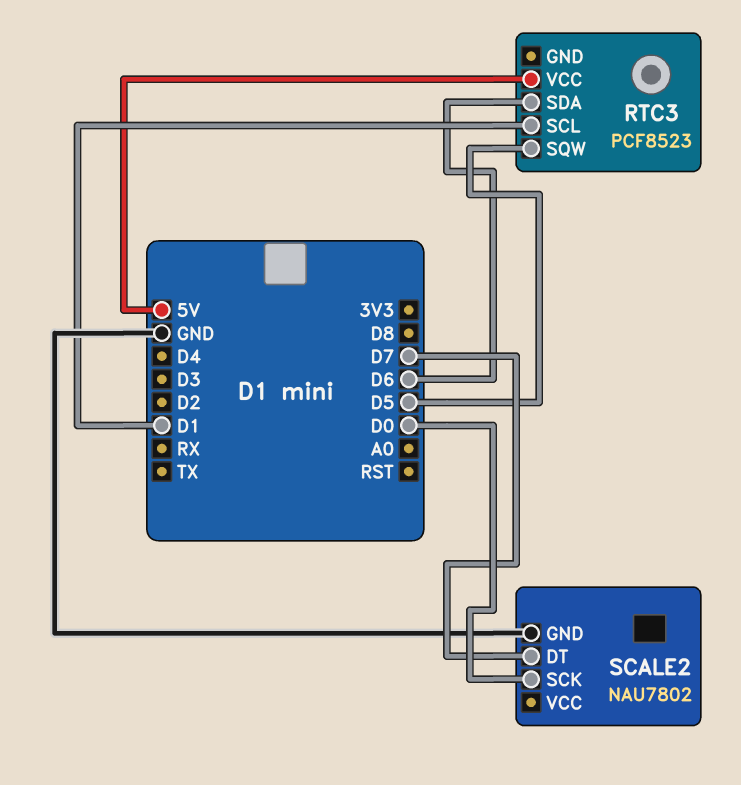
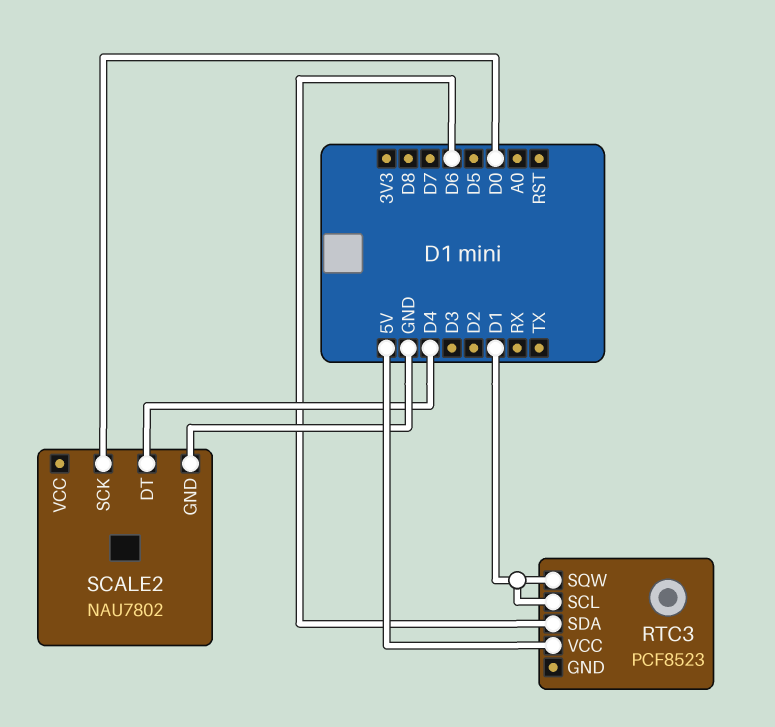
RTC3 pin SQW: D5 -> D1
SCALE2 pin DT: D7 -> D4

